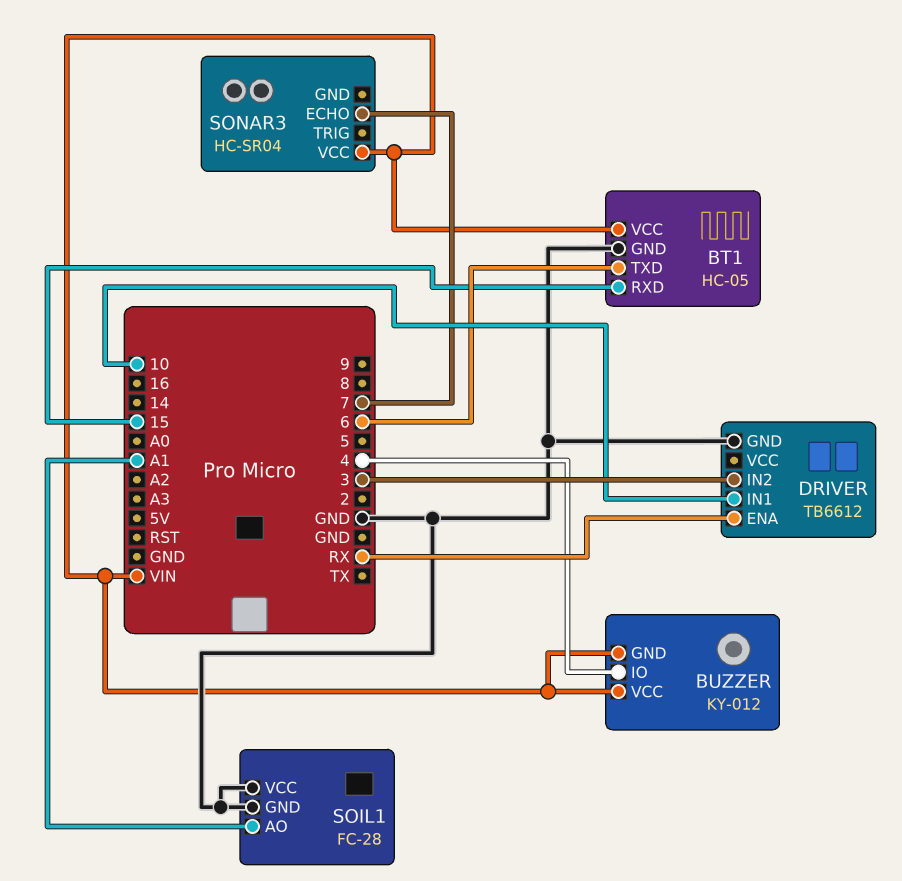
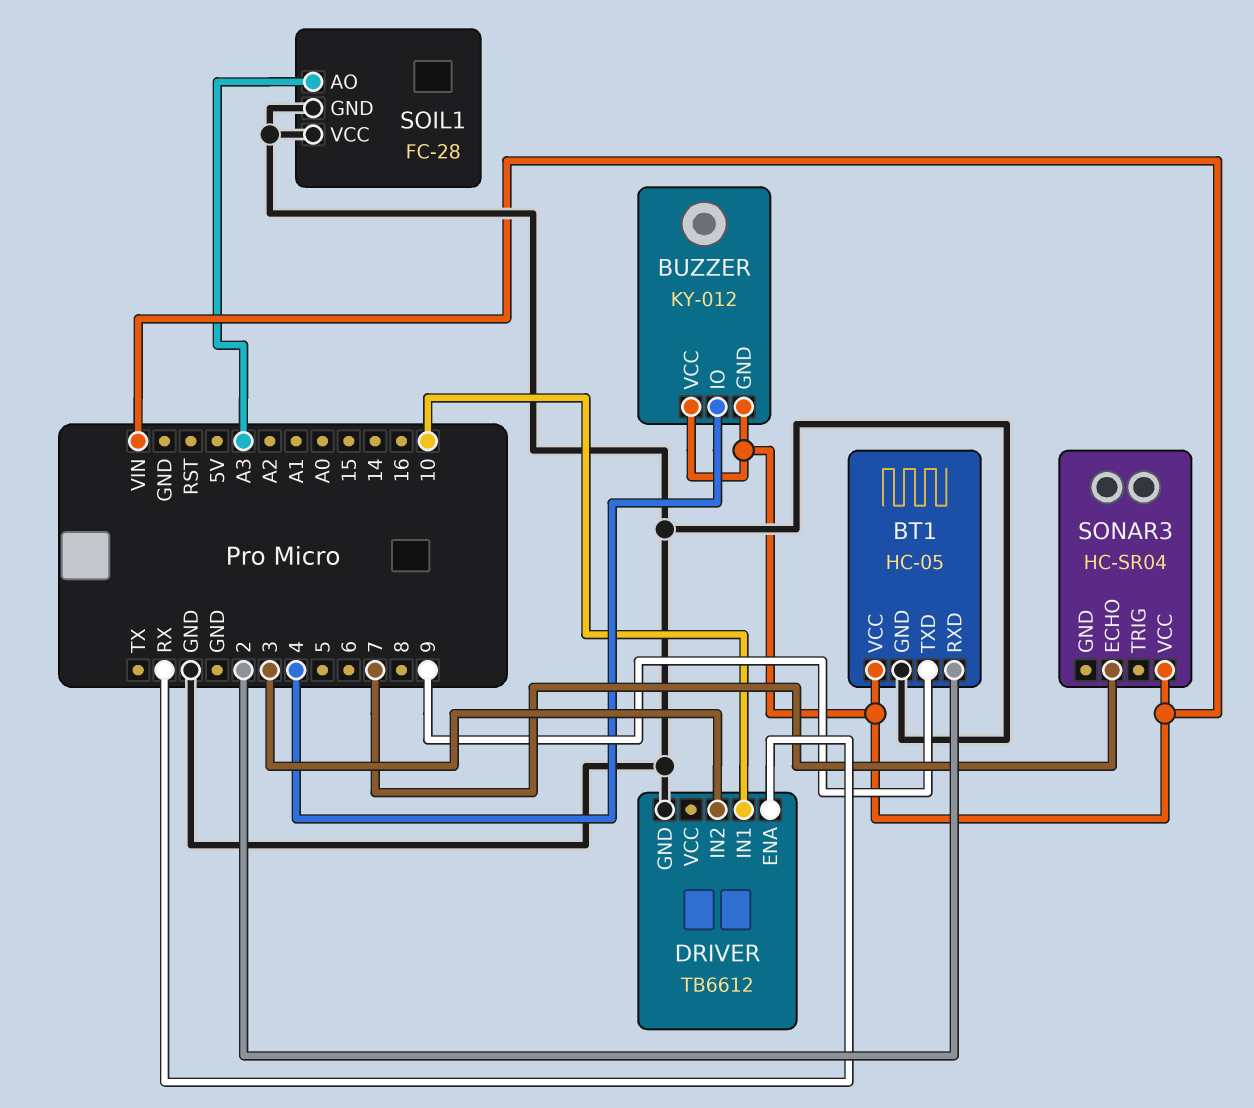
BT1 pin RXD: 15 -> 2
BT1 pin TXD: 6 -> 9
SOIL1 pin AO: A1 -> A3

